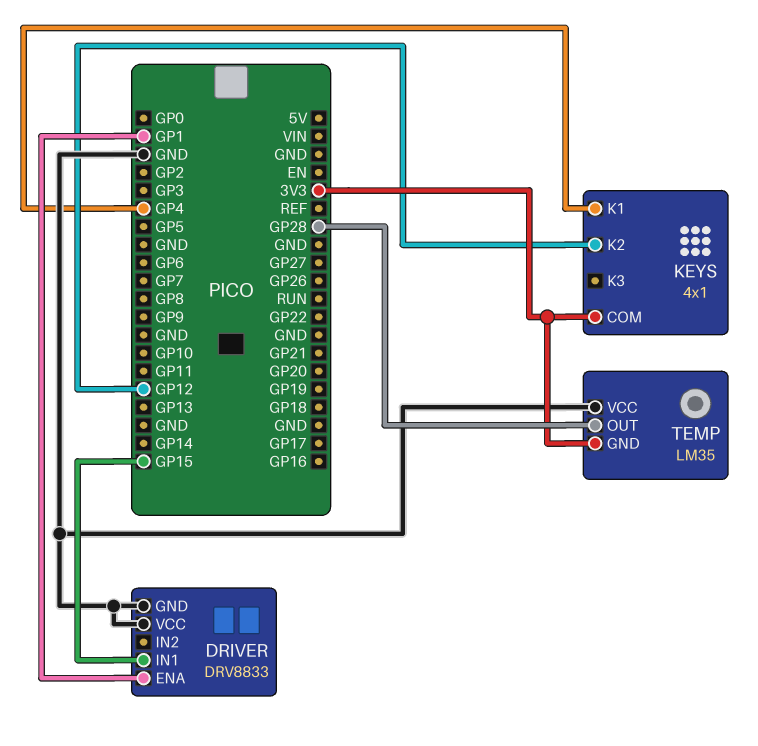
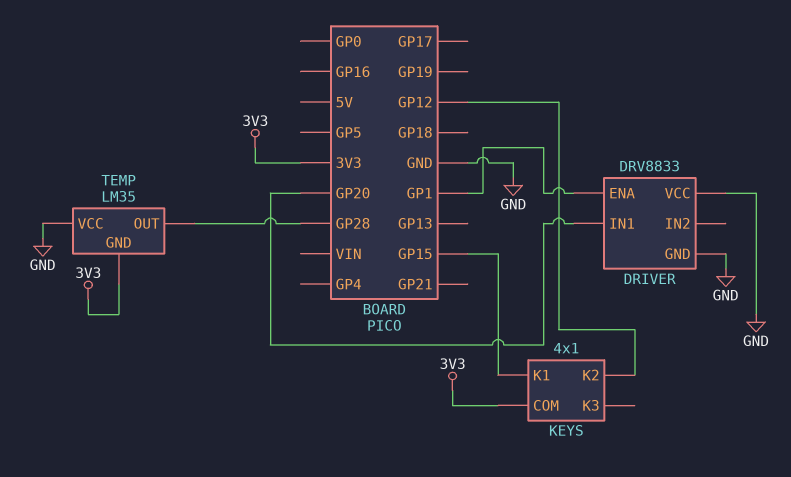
DRIVER pin IN1: GP15 -> GP20
KEYS pin K1: GP4 -> GP15

